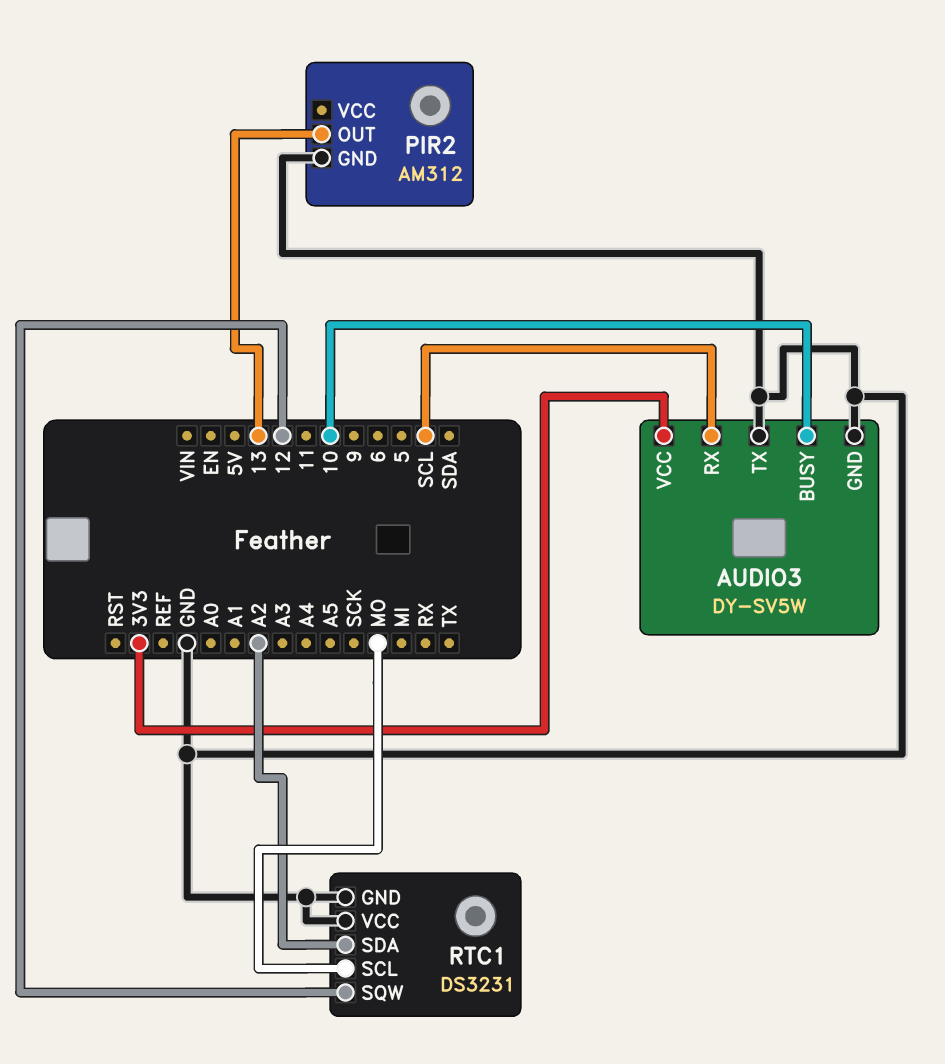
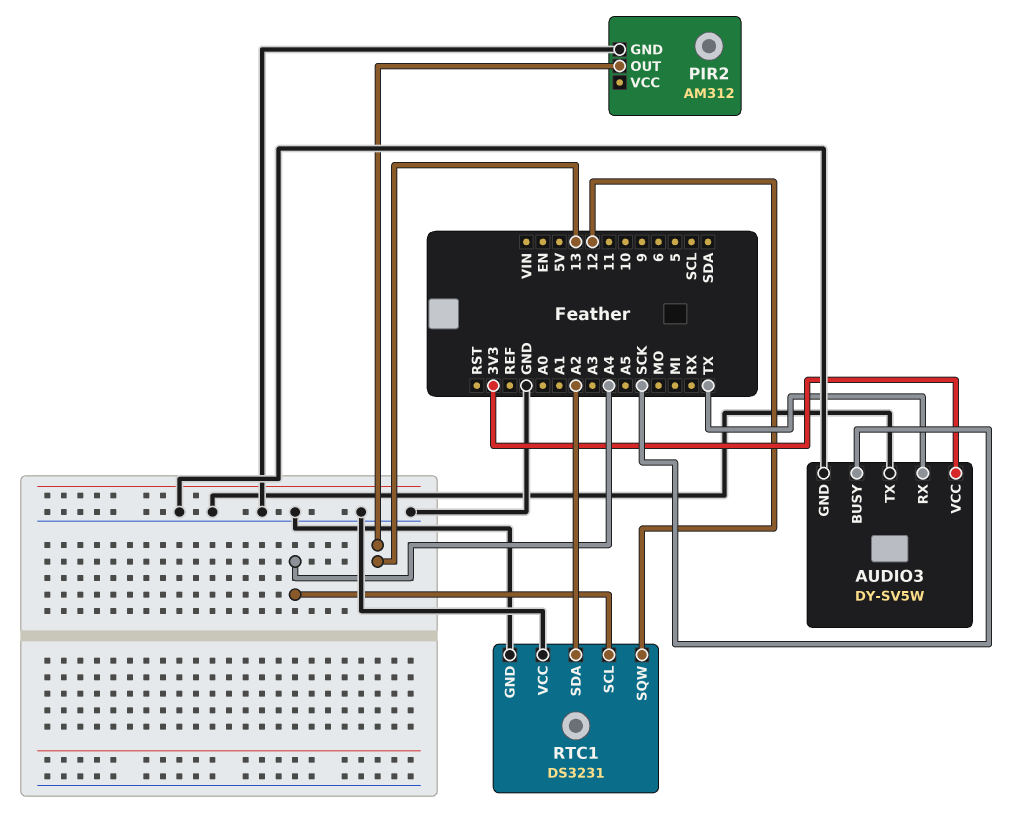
AUDIO3 pin BUSY: 10 -> SCK
AUDIO3 pin RX: SCL -> TX
RTC1 pin SCL: MO -> A4

